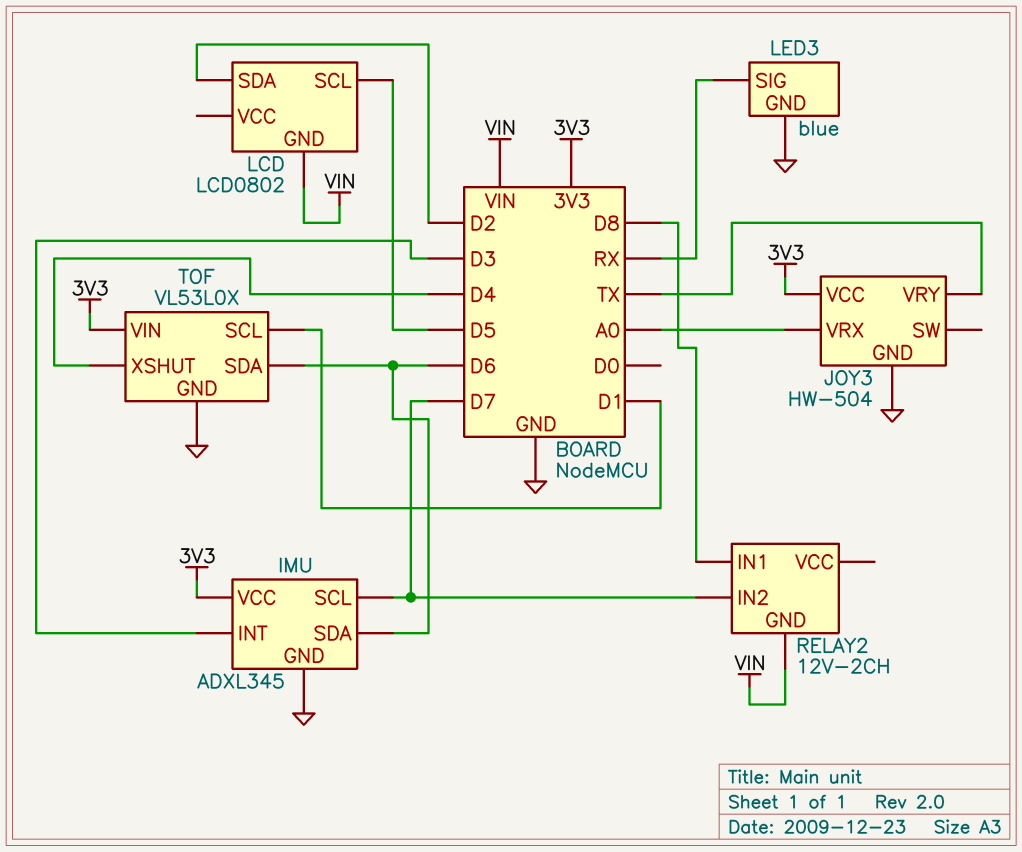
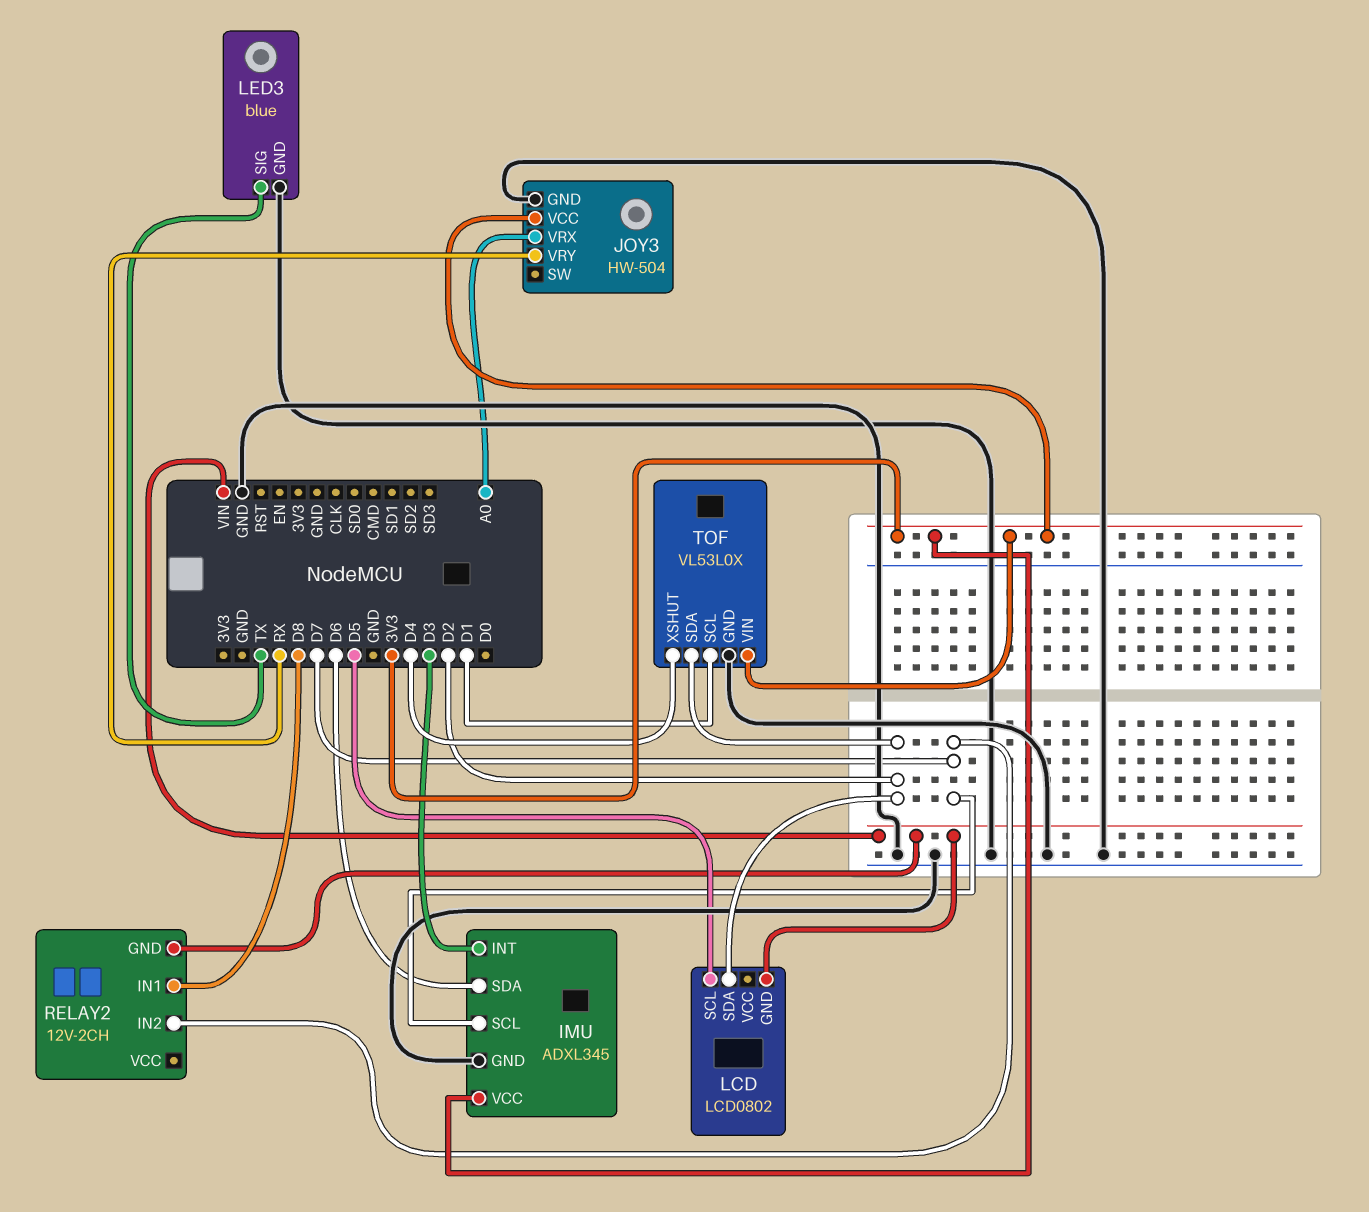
JOY3 pin VRY: TX -> RX
LED3 pin SIG: RX -> TX
TOF pin SDA: D6 -> D2

